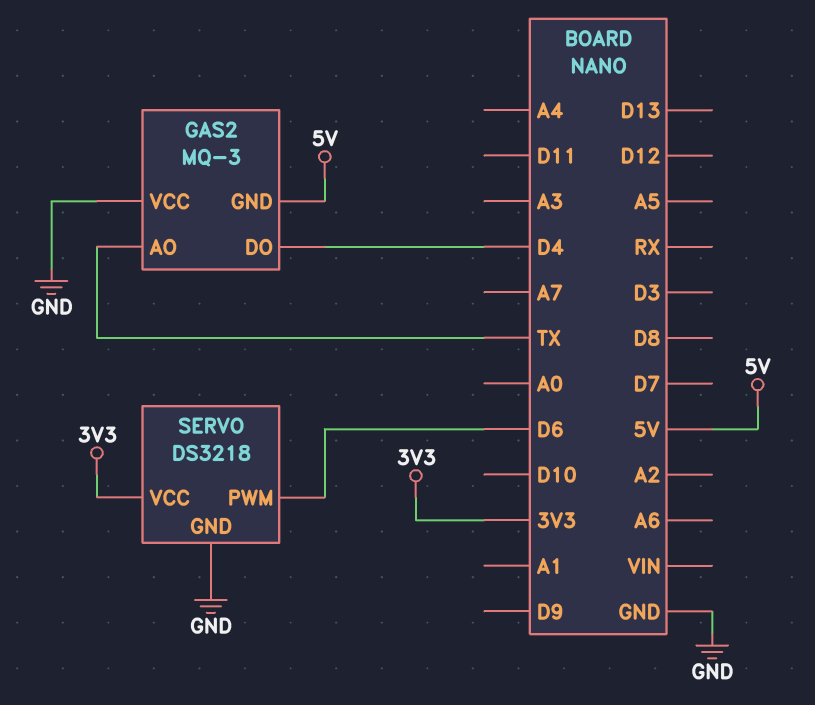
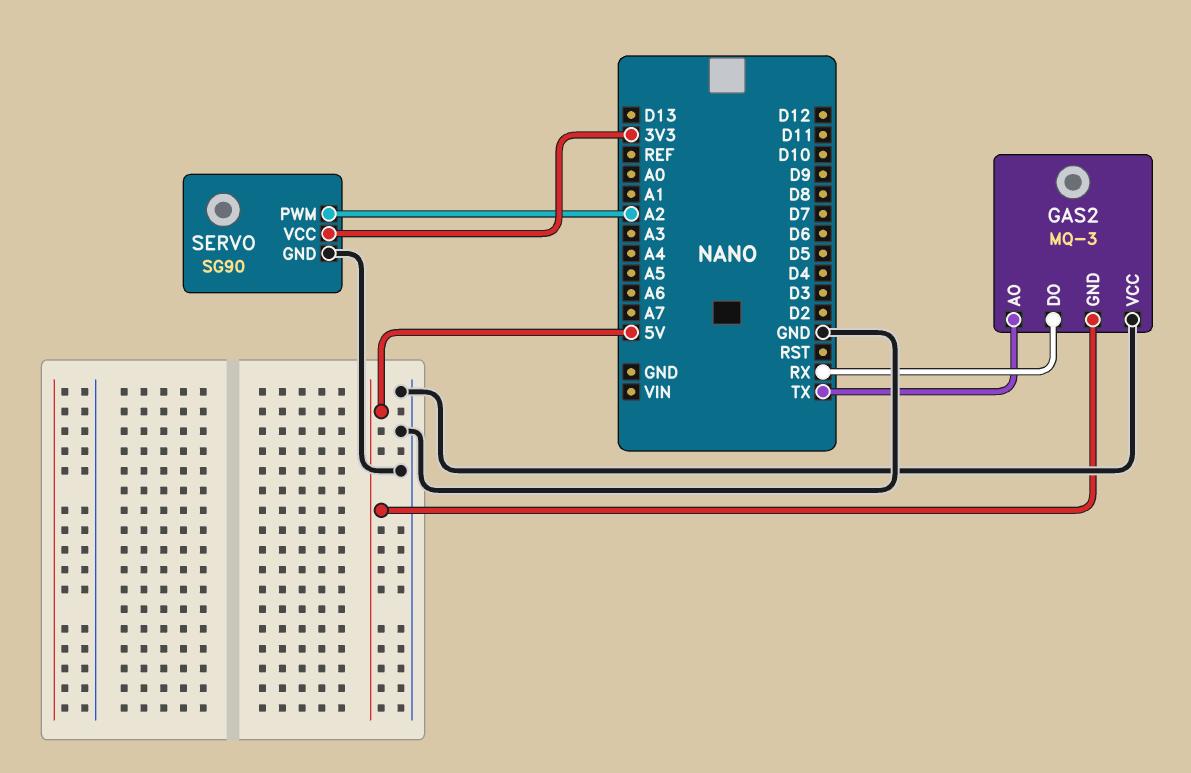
GAS2 pin DO: D4 -> RX
SERVO: DS3218 -> SG90
SERVO pin PWM: D6 -> A2

